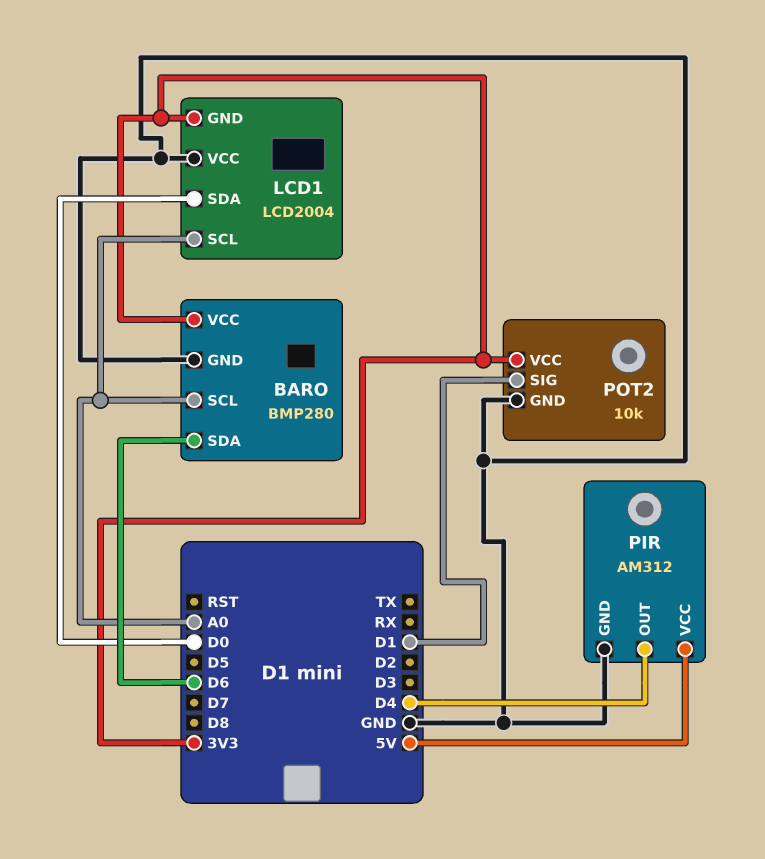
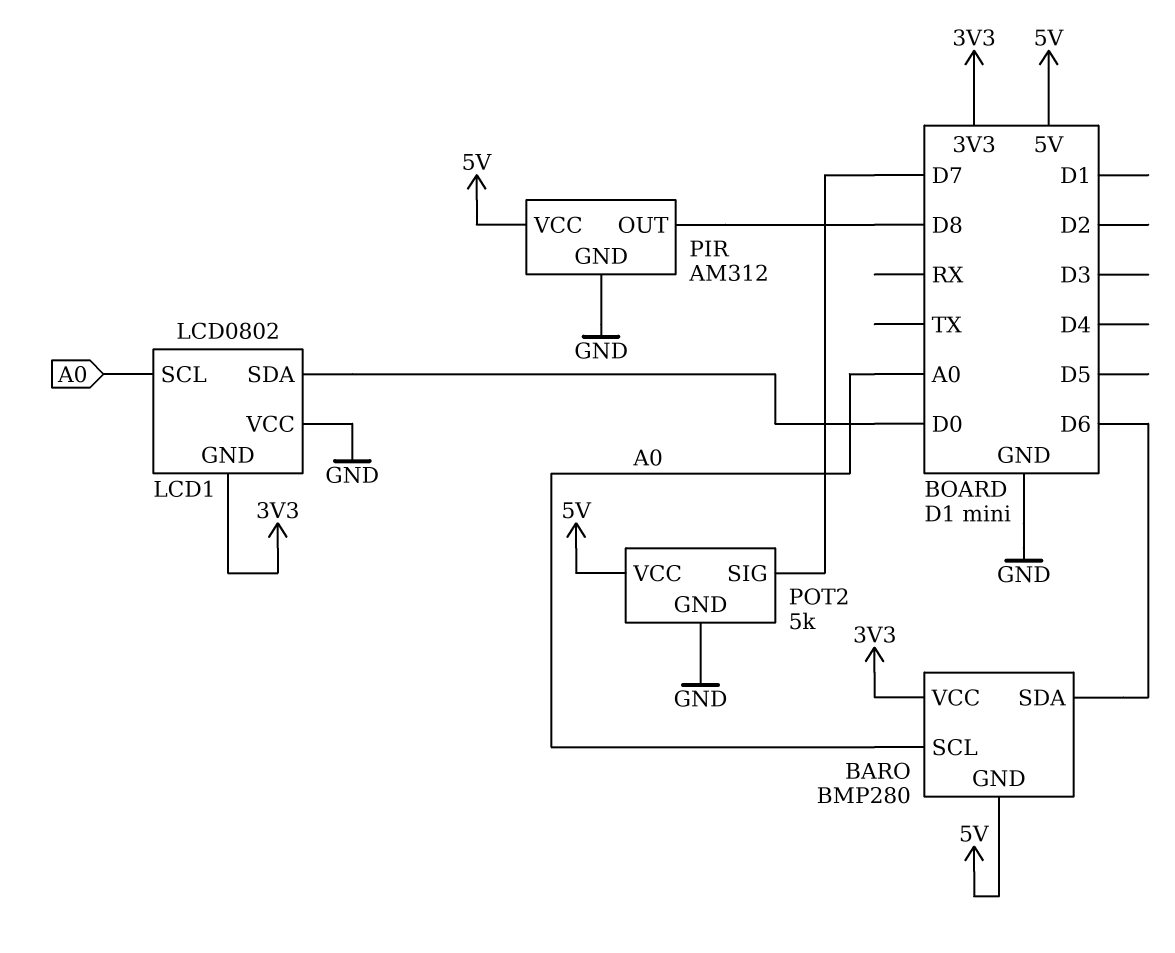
BARO pin GND: GND -> 5V
LCD1: LCD2004 -> LCD0802
PIR pin OUT: D4 -> D8
POT2: 10k -> 5k
POT2 pin SIG: D1 -> D7
POT2 pin VCC: 3V3 -> 5V

